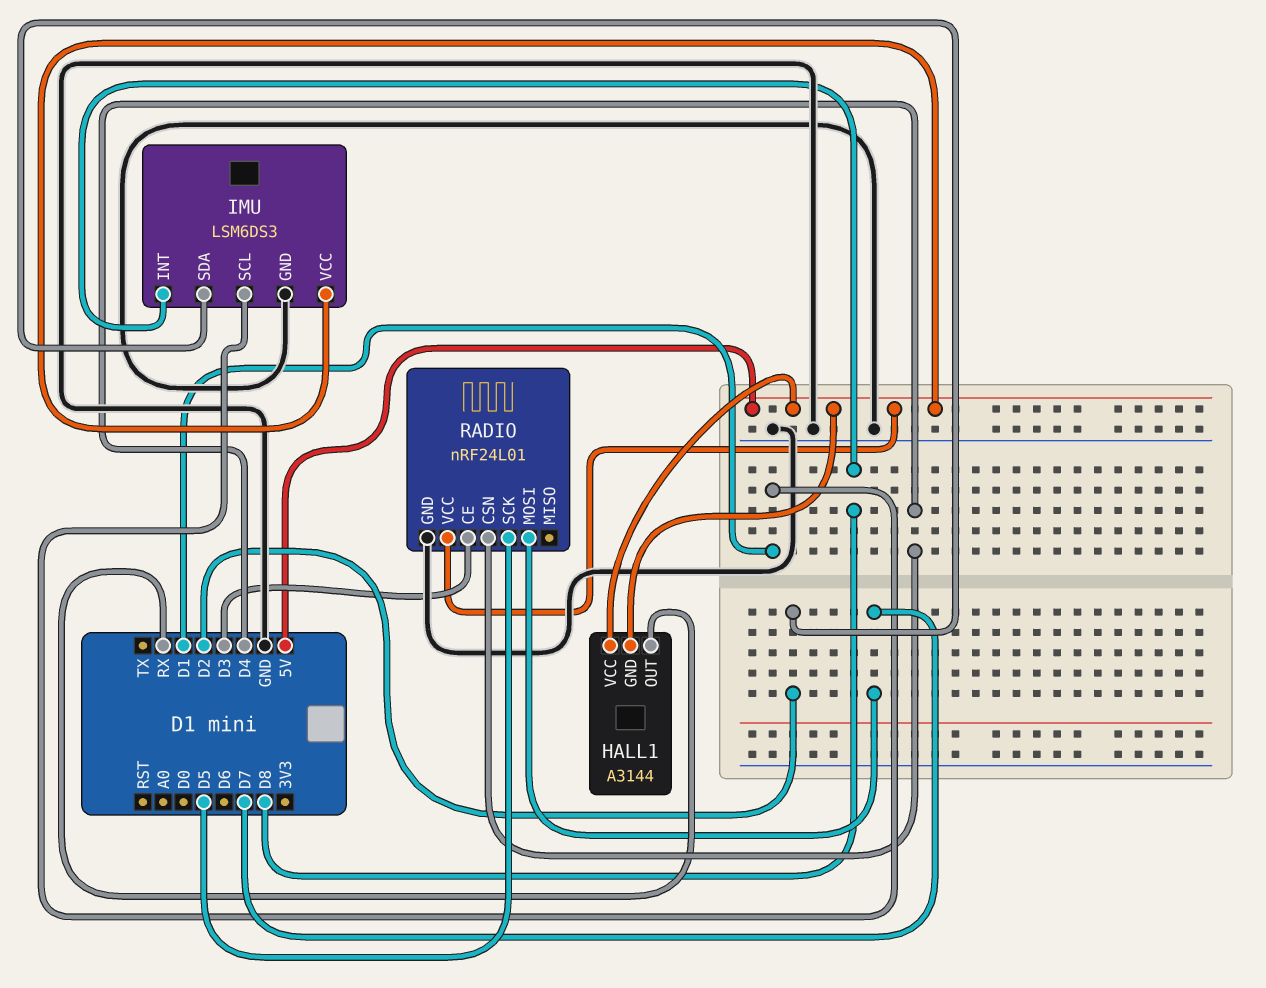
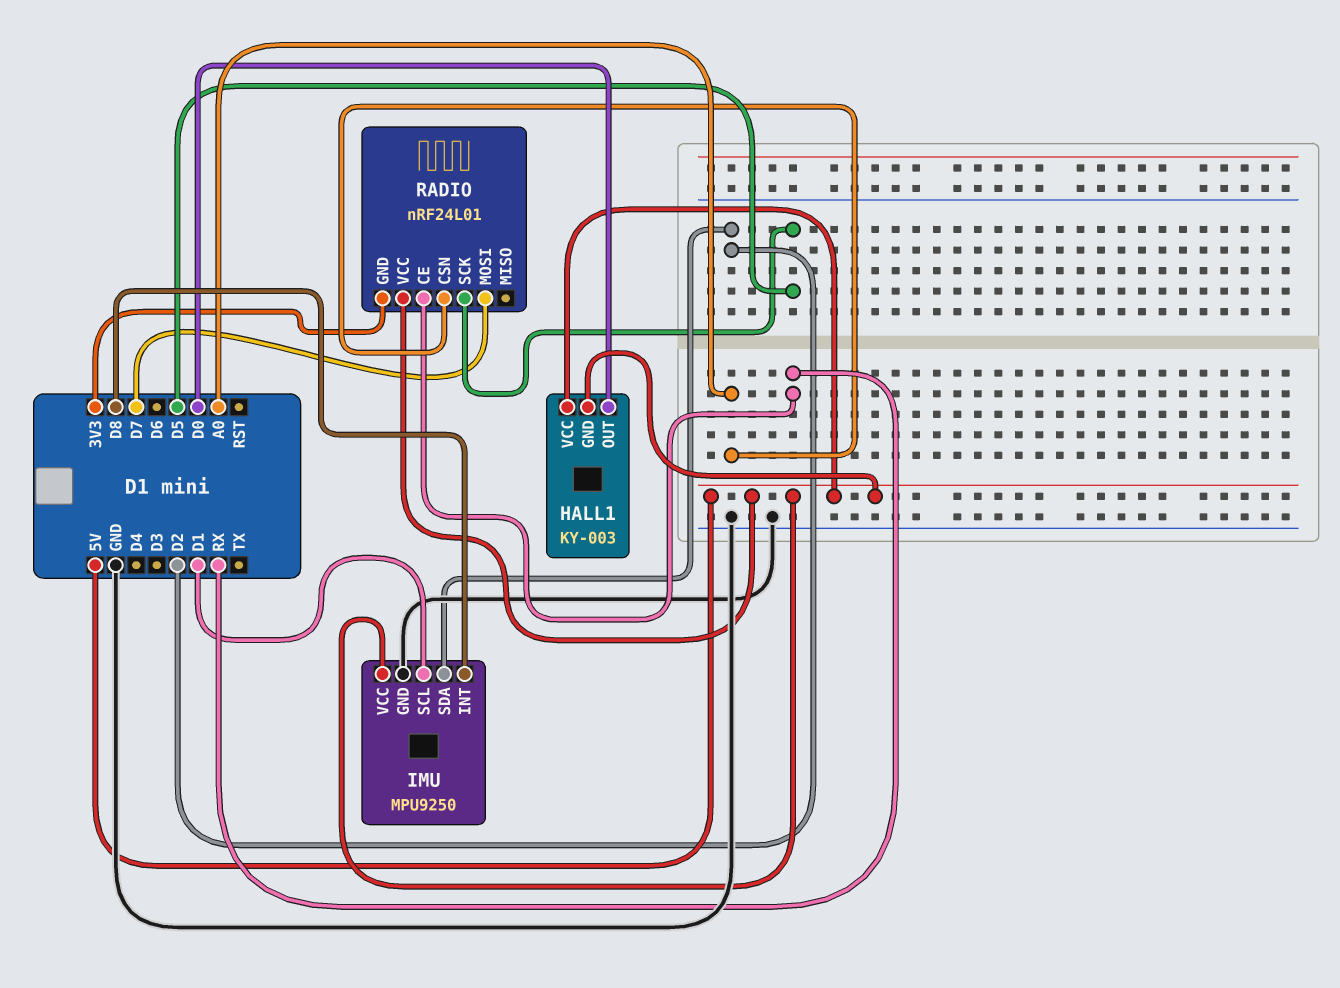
HALL1: A3144 -> KY-003
HALL1 pin OUT: RX -> D0
IMU: LSM6DS3 -> MPU9250
RADIO pin CE: D3 -> RX
RADIO pin CSN: D4 -> A0
RADIO pin GND: GND -> 3V3

